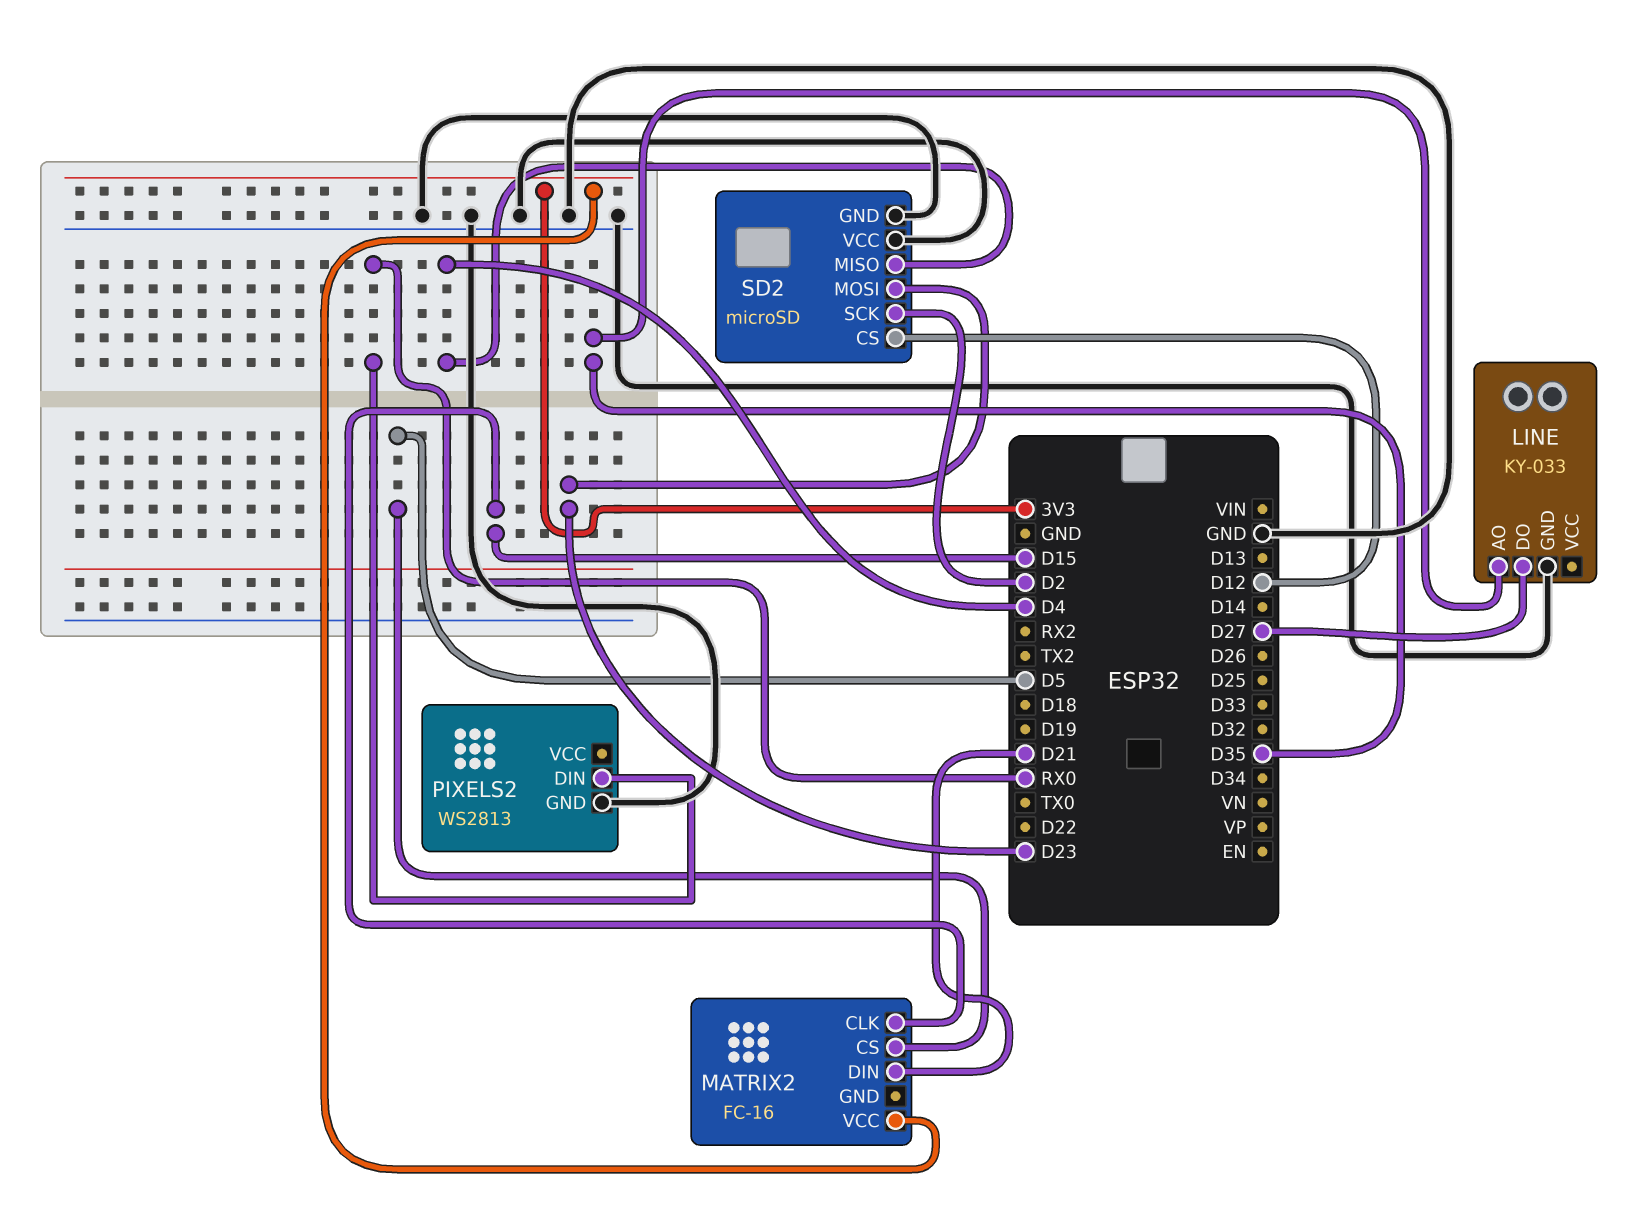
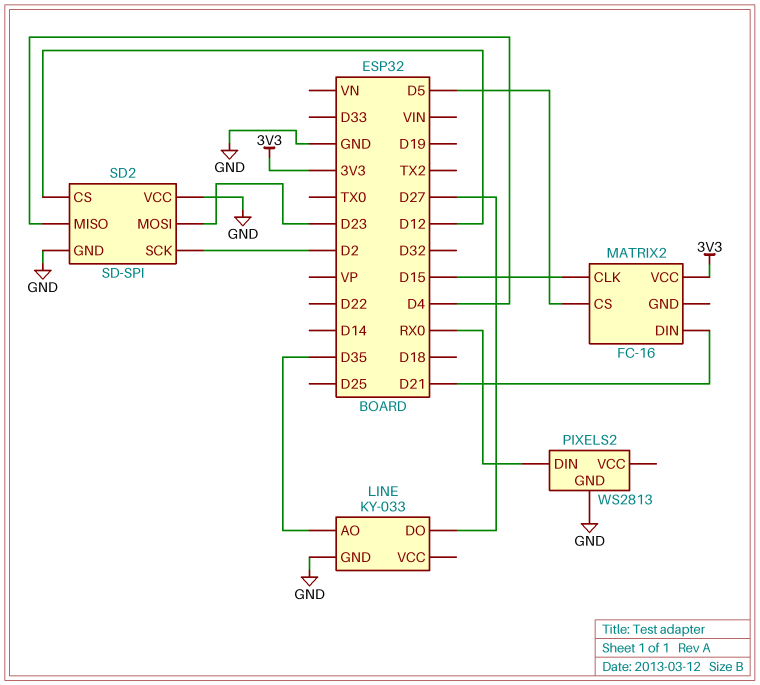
SD2: microSD -> SD-SPI

